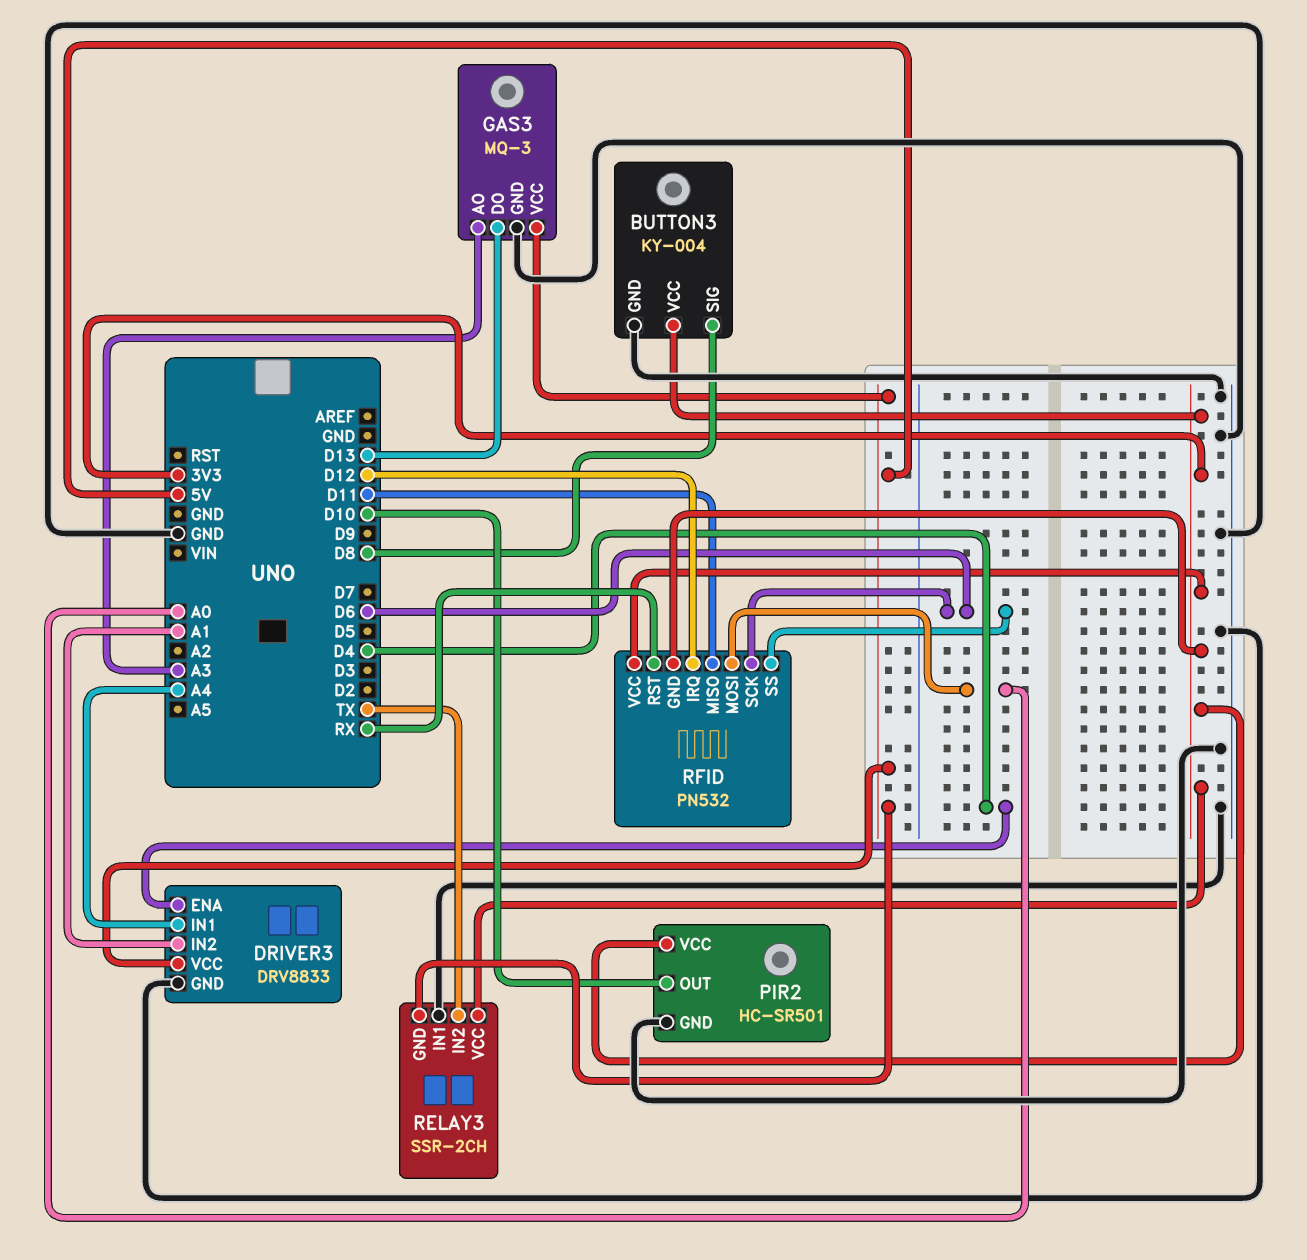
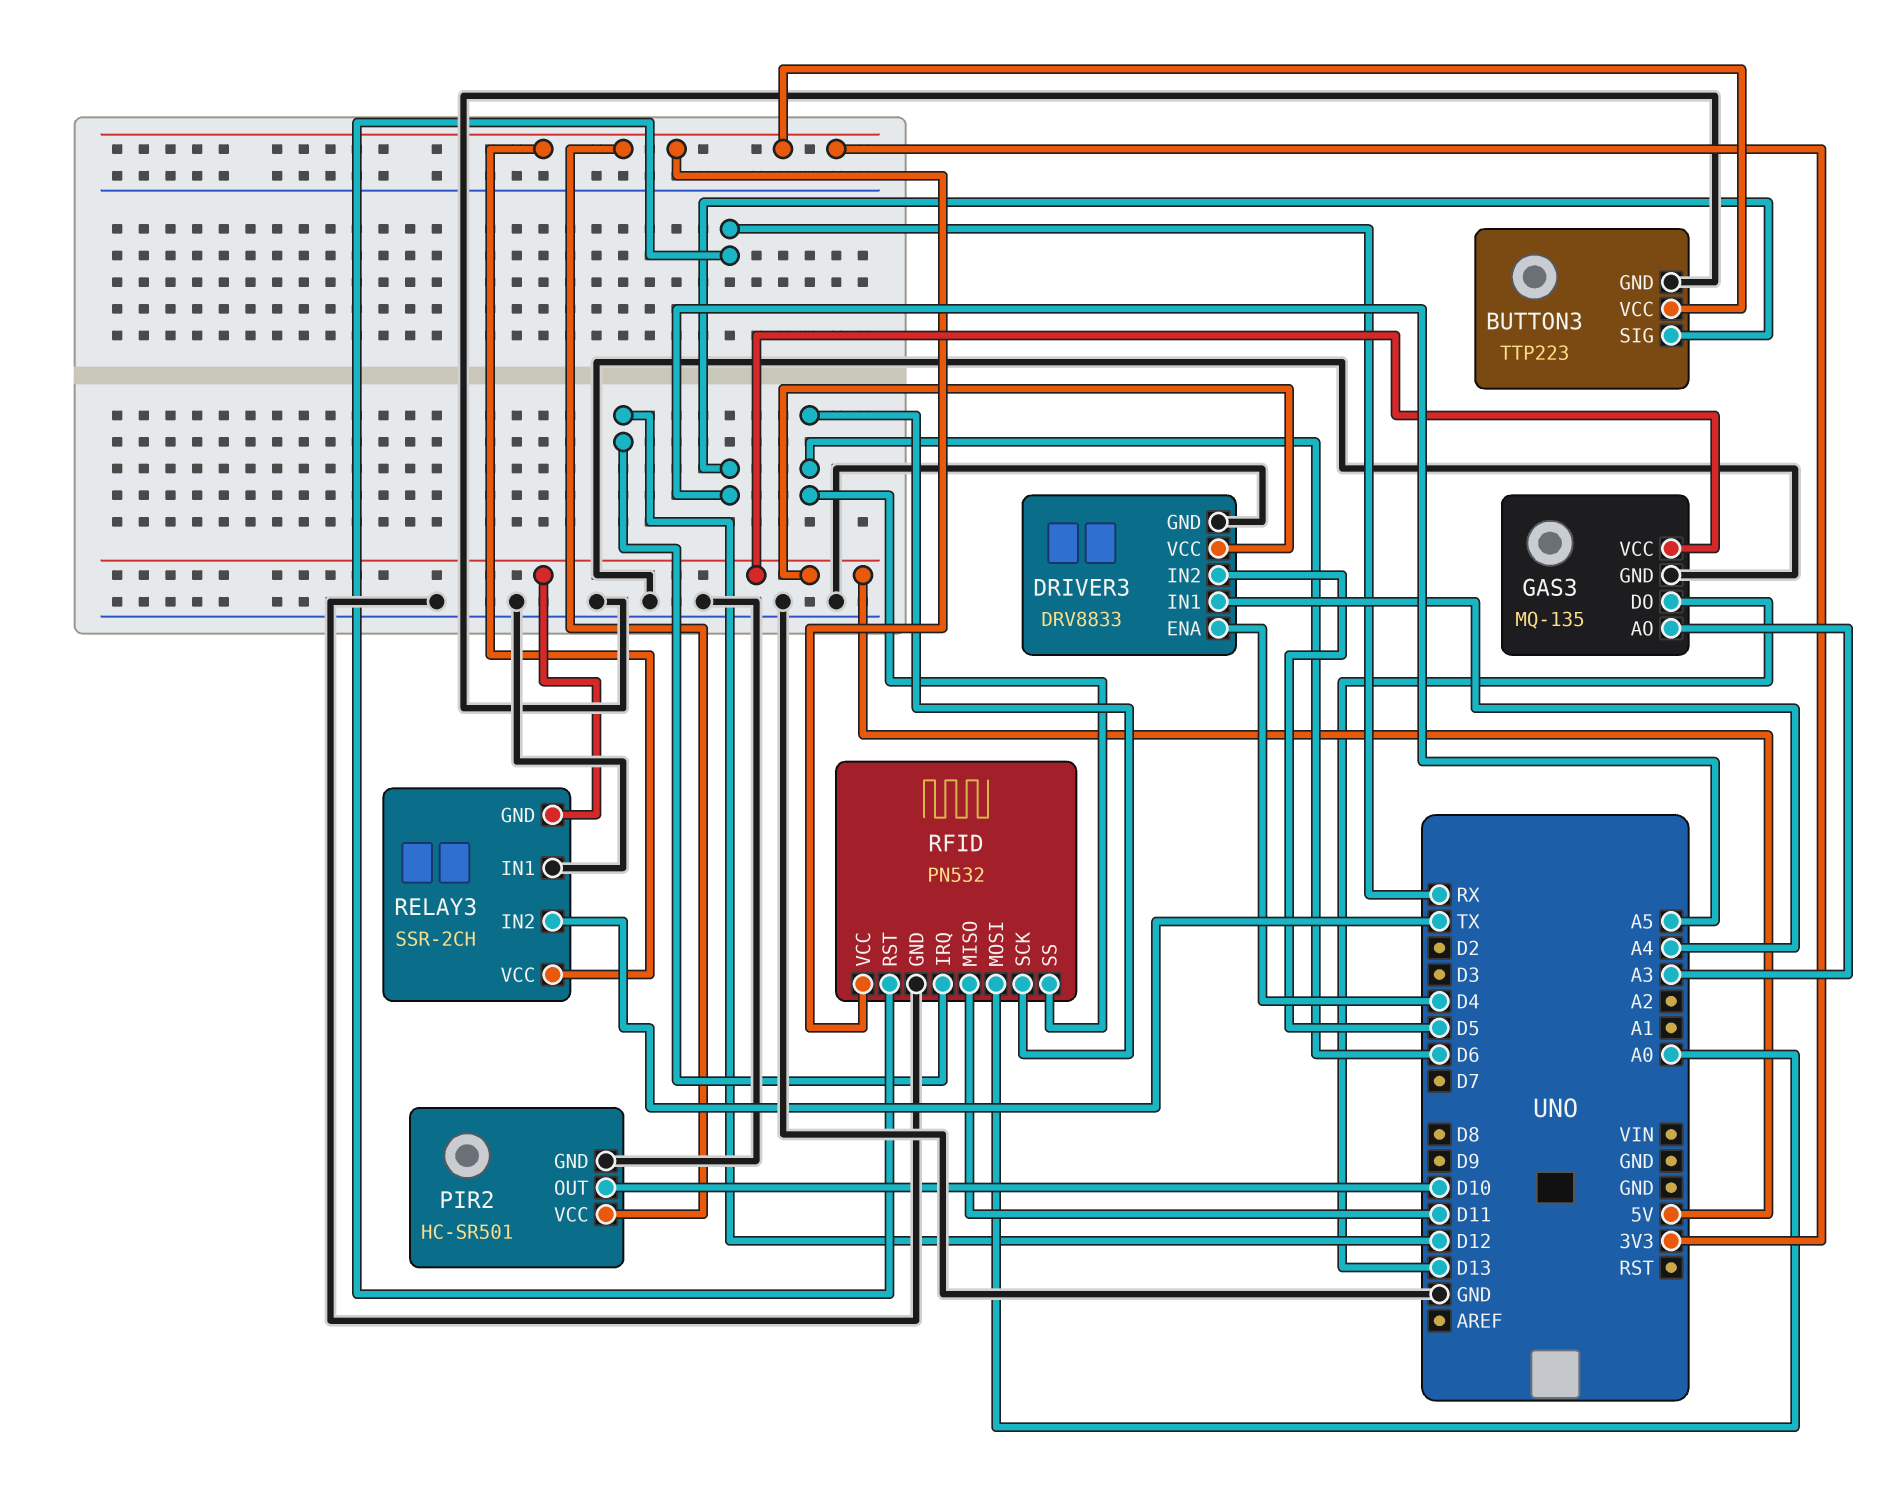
BUTTON3: KY-004 -> TTP223
BUTTON3 pin SIG: D8 -> A5
DRIVER3 pin IN2: A1 -> D5
GAS3: MQ-3 -> MQ-135
RFID pin GND: 3V3 -> GND

